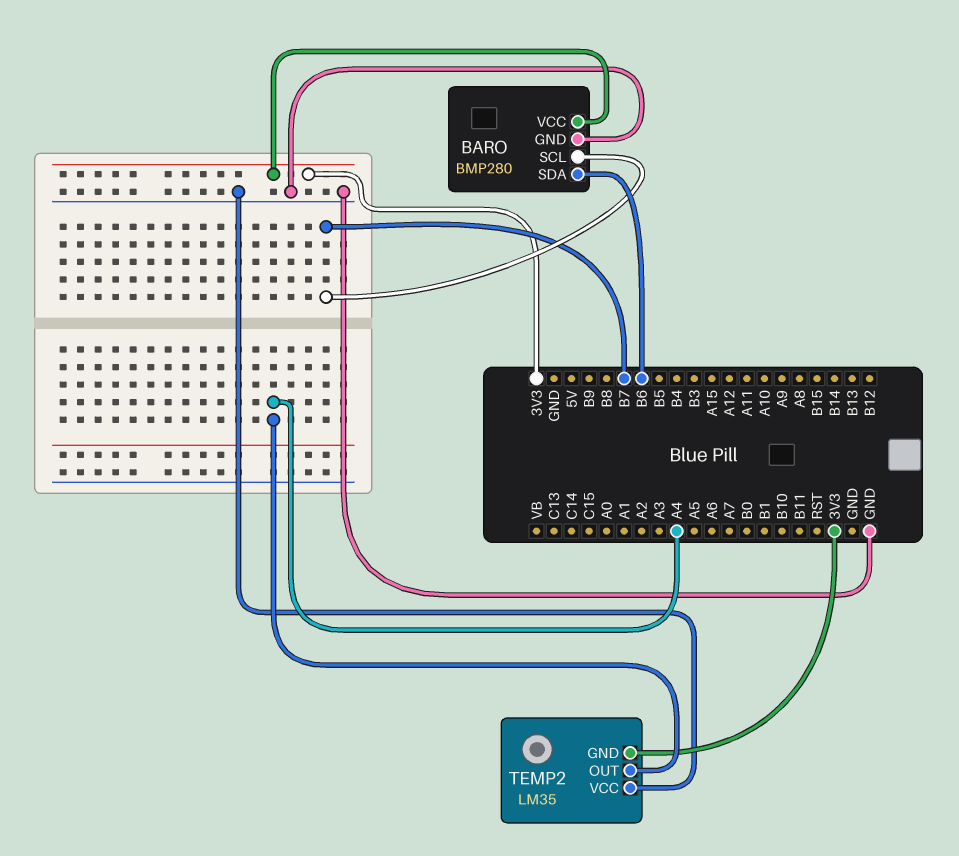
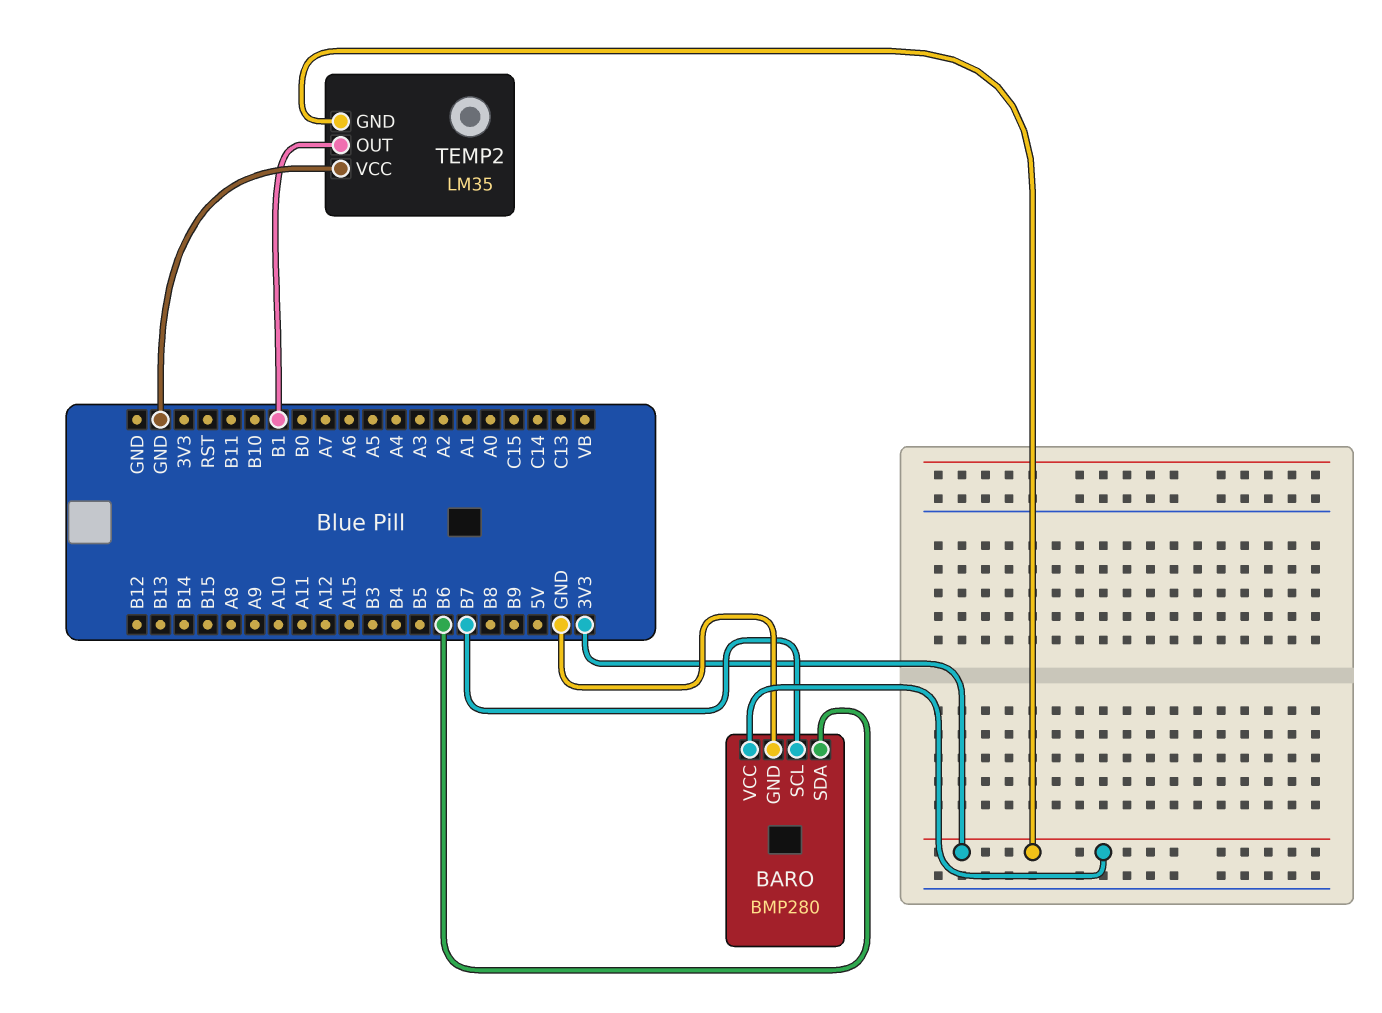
TEMP2 pin OUT: A4 -> B1

